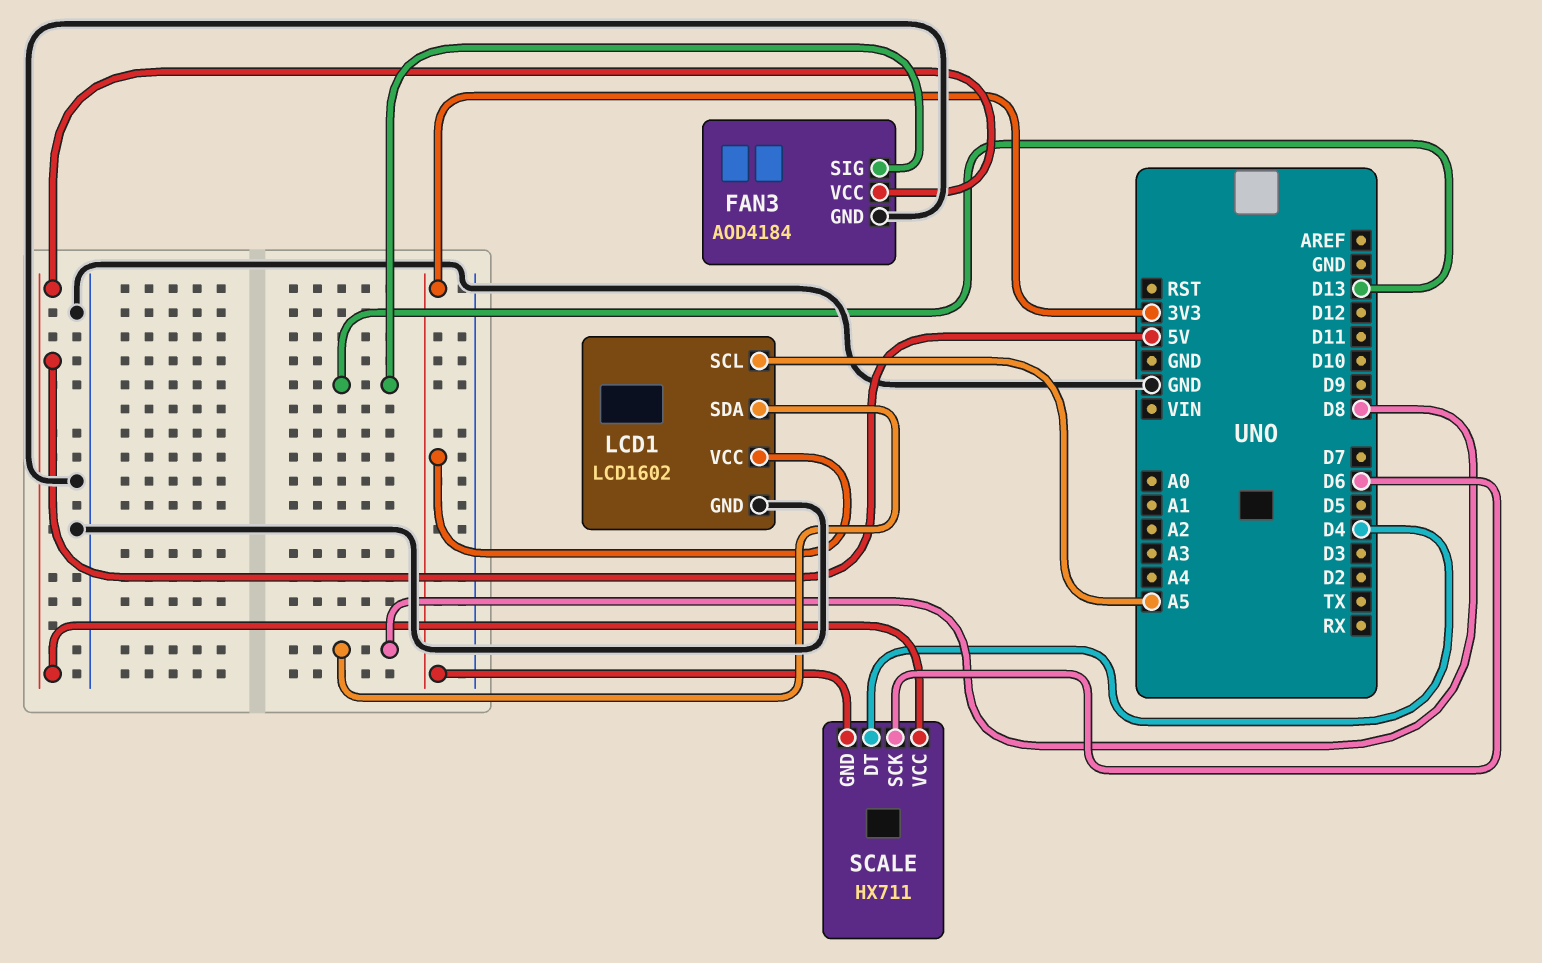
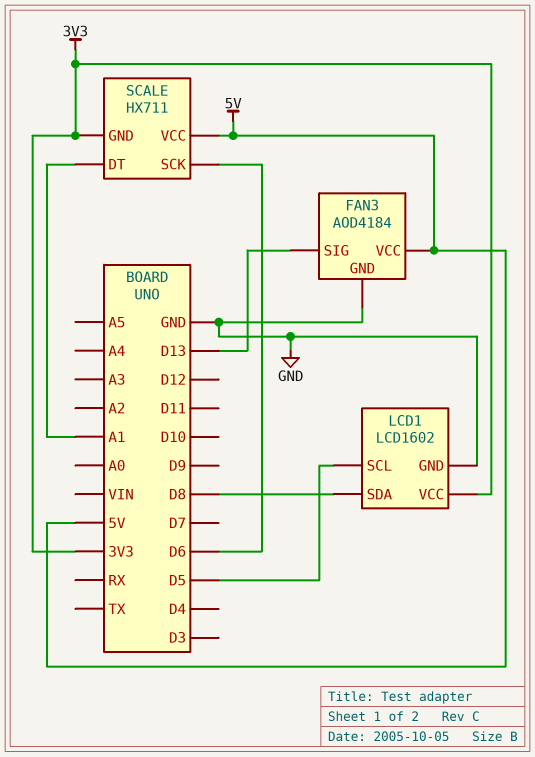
LCD1 pin SCL: A5 -> D5
SCALE pin DT: D4 -> A1

